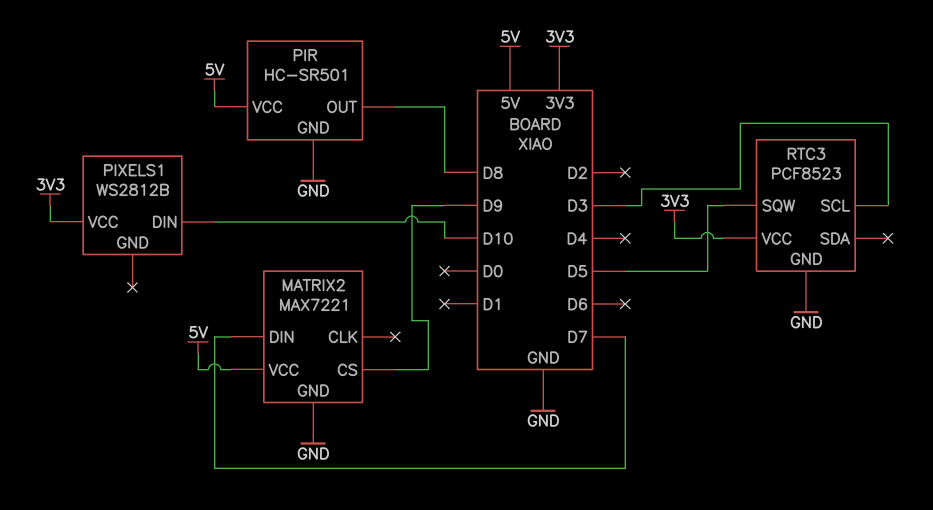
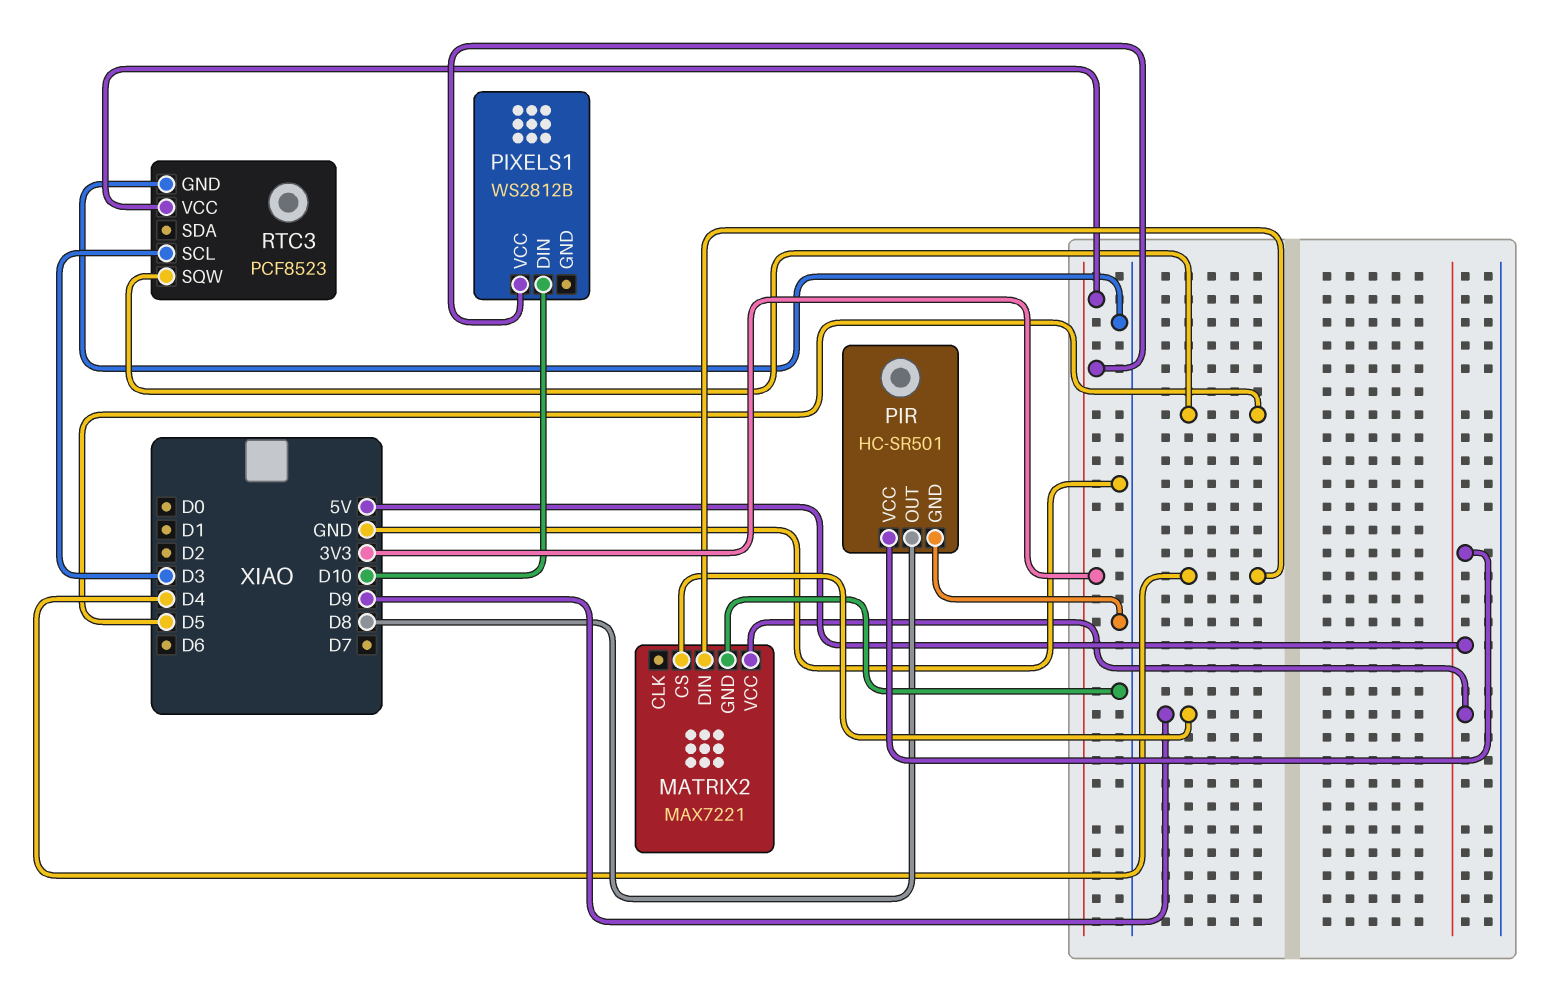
MATRIX2 pin DIN: D7 -> D4

